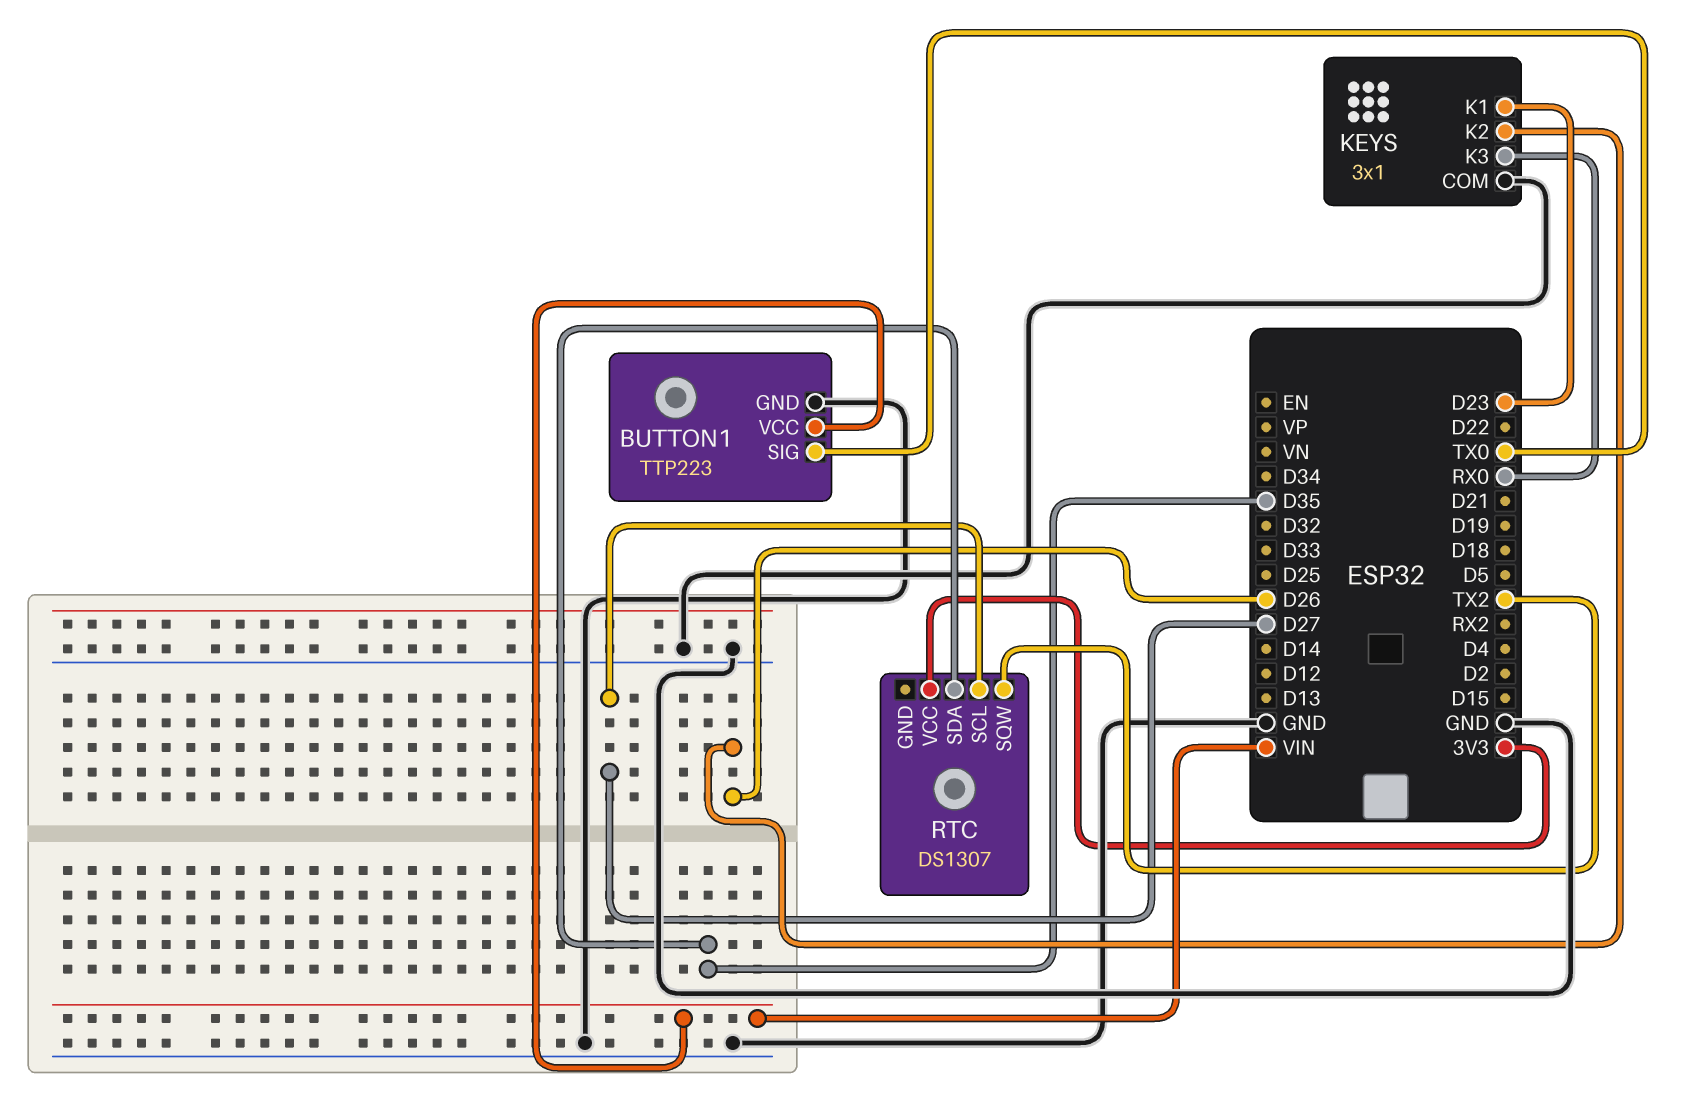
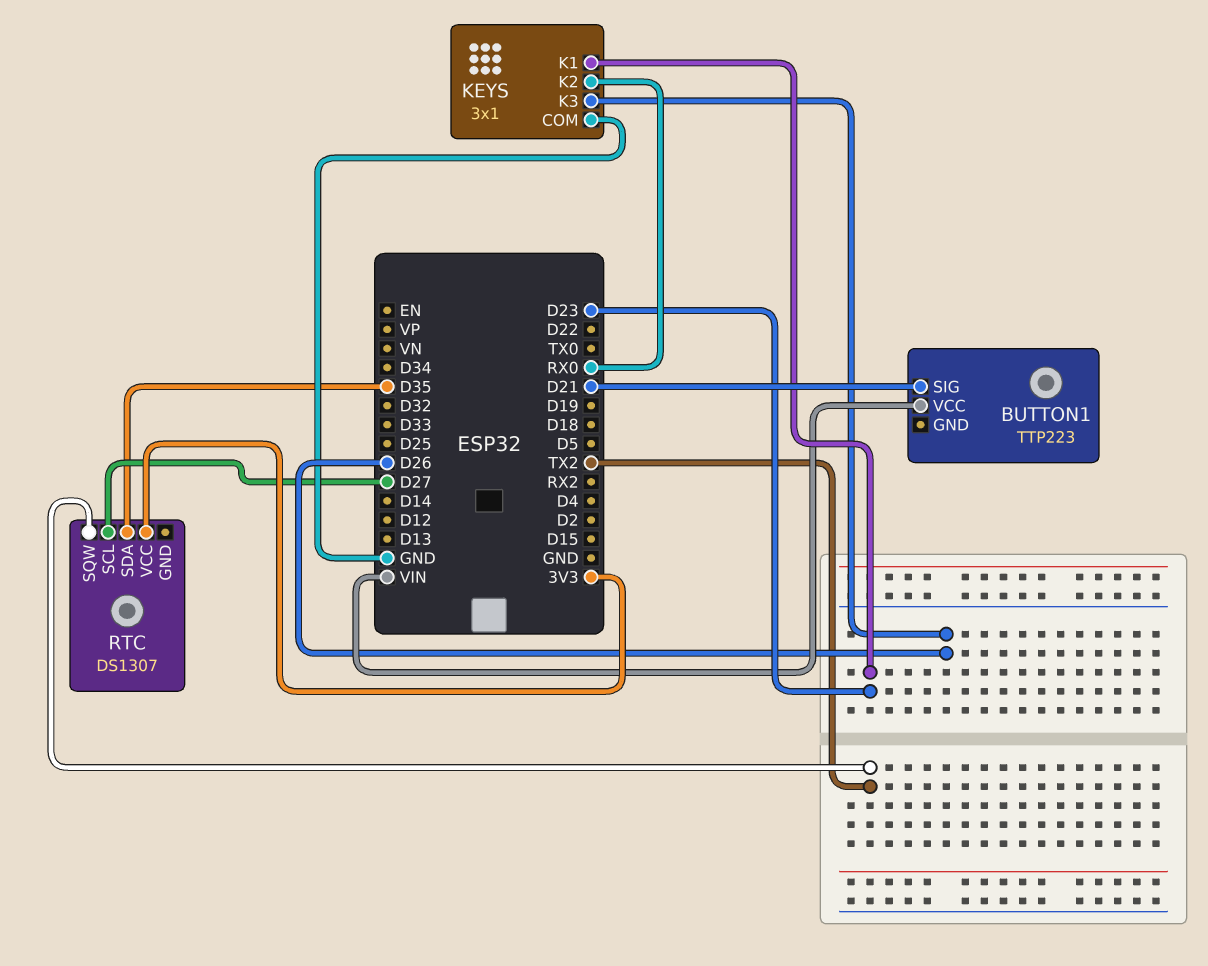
BUTTON1 pin GND: GND -> none
BUTTON1 pin SIG: TX0 -> D21
KEYS pin K2: D26 -> RX0
KEYS pin K3: RX0 -> D26

